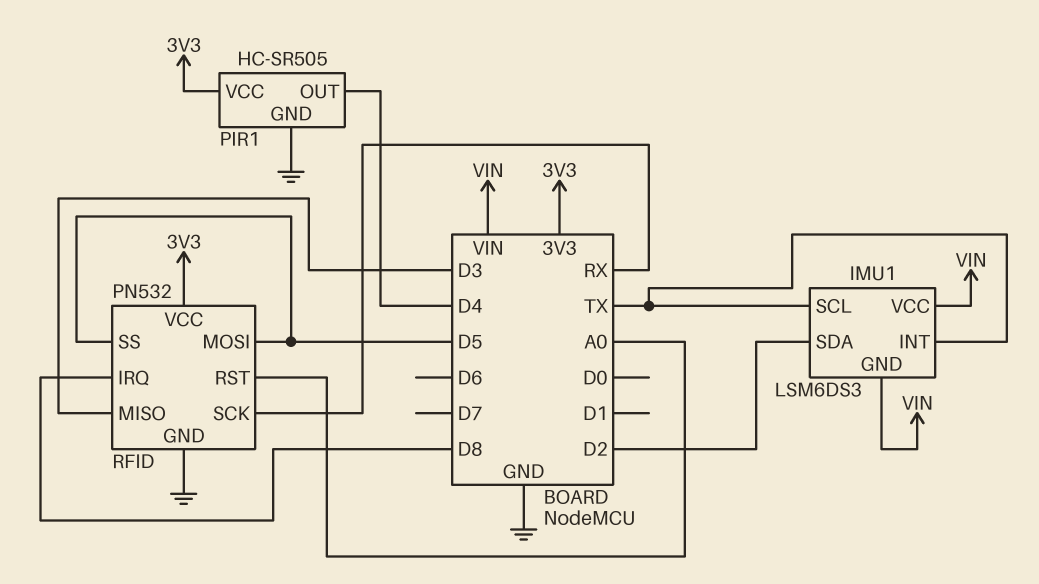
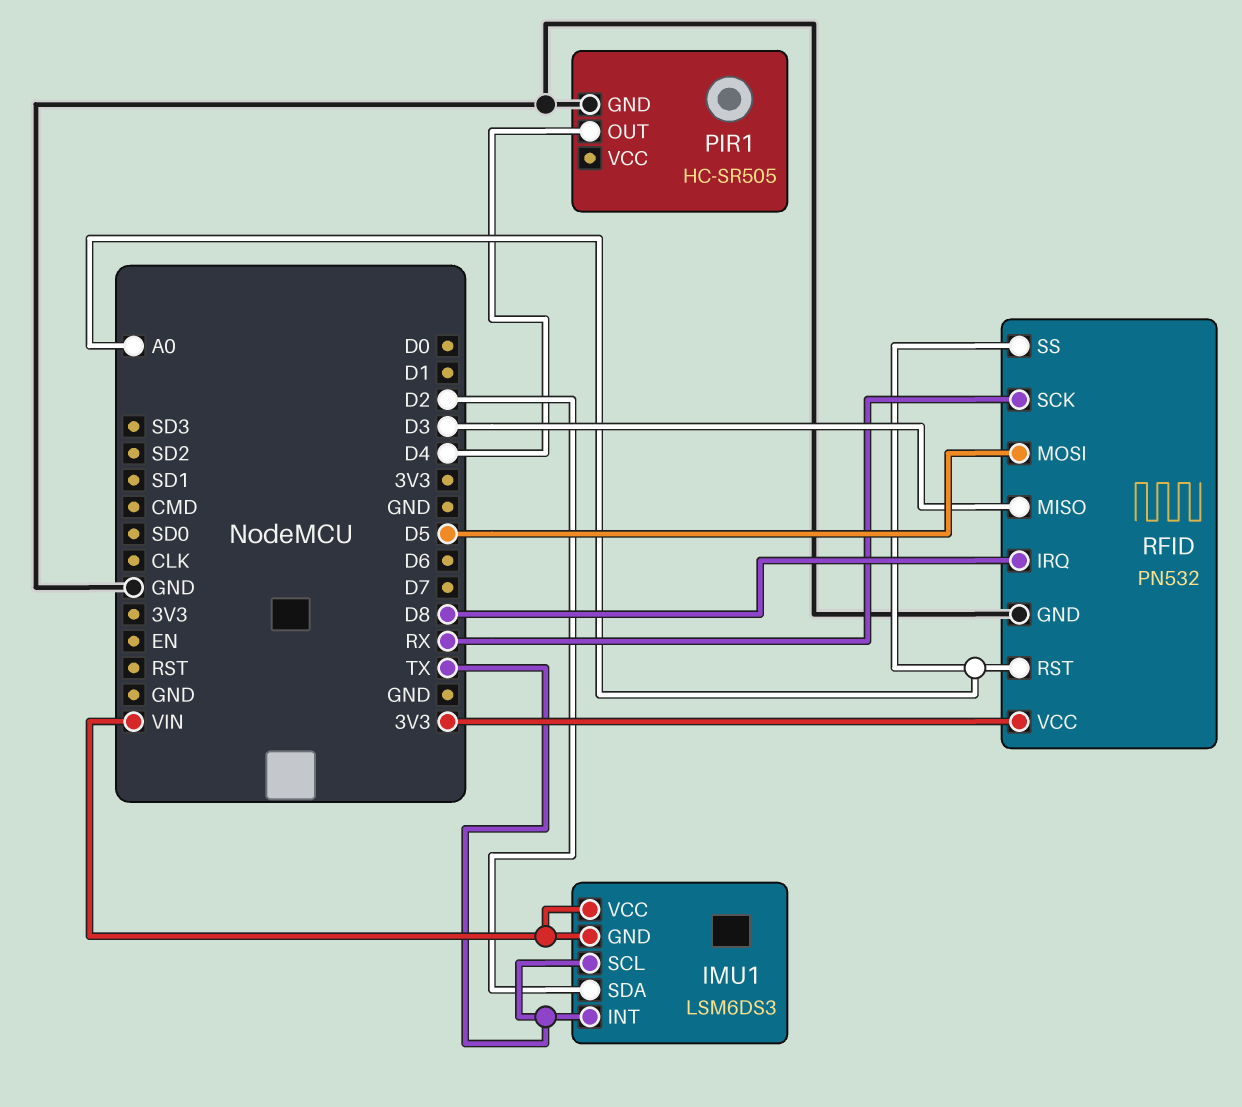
PIR1 pin VCC: 3V3 -> none
RFID pin SS: D5 -> A0

